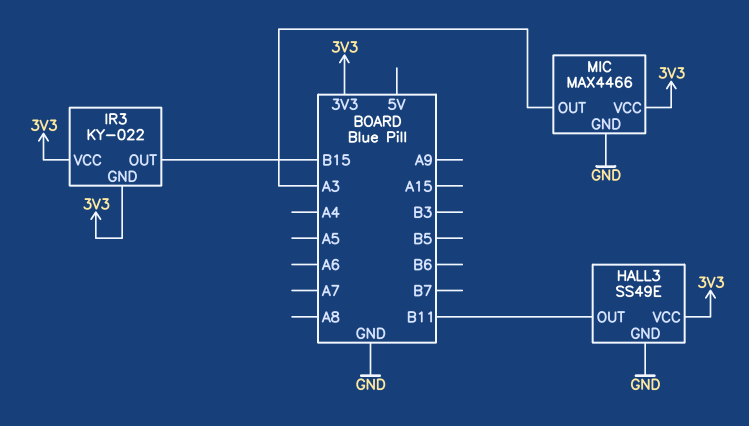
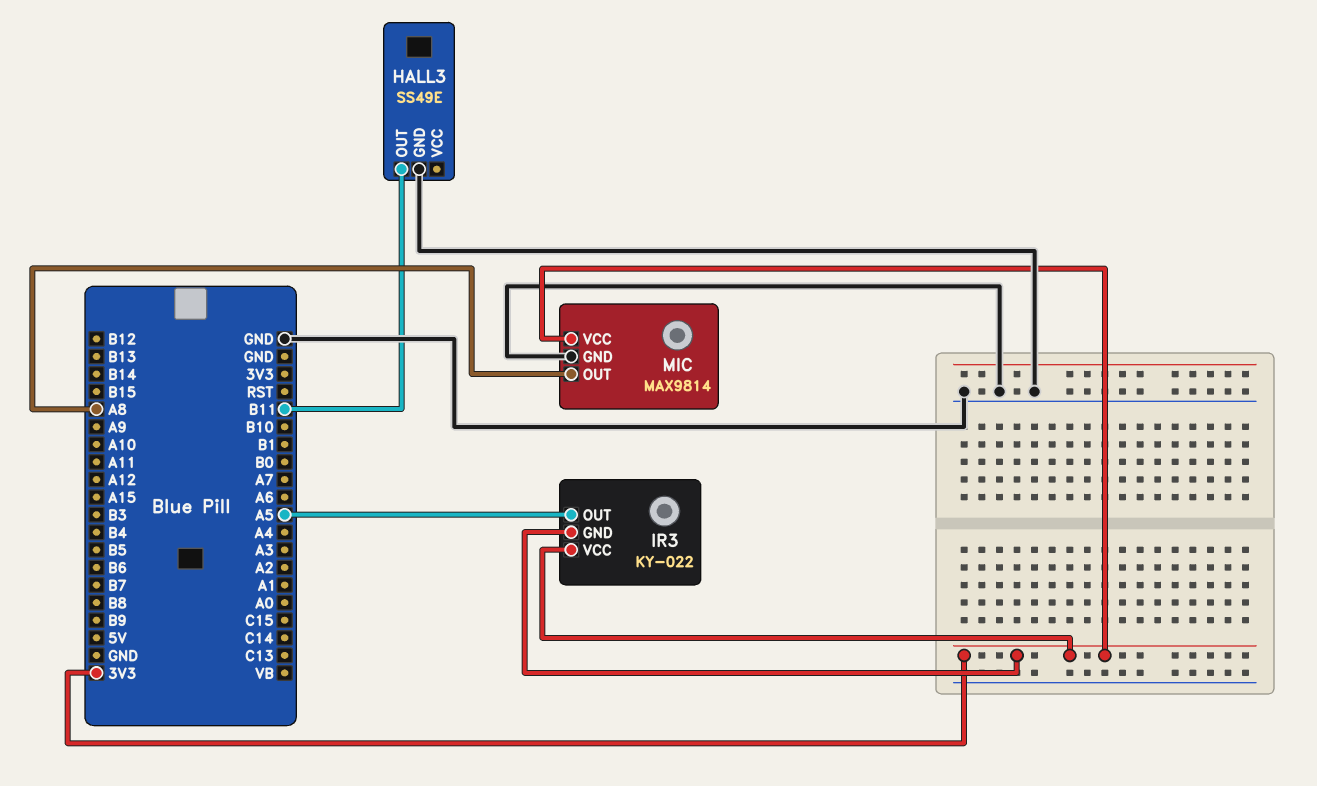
HALL3 pin VCC: 3V3 -> none
IR3 pin OUT: B15 -> A5
MIC: MAX4466 -> MAX9814
MIC pin OUT: A3 -> A8

